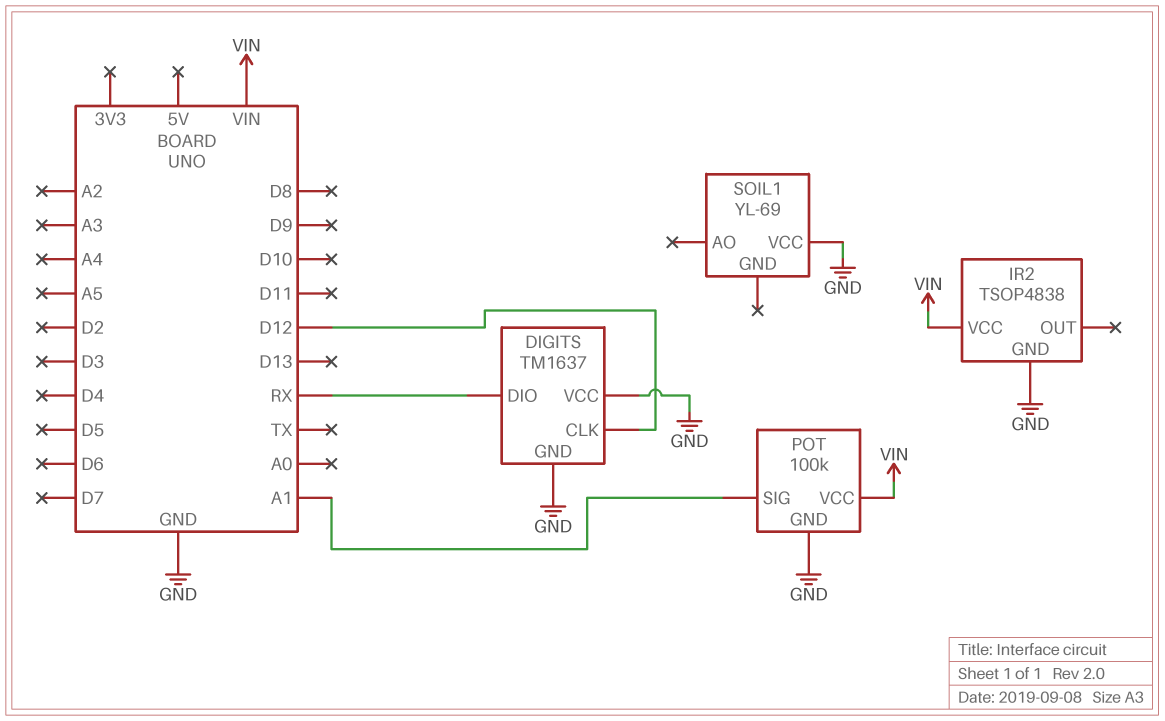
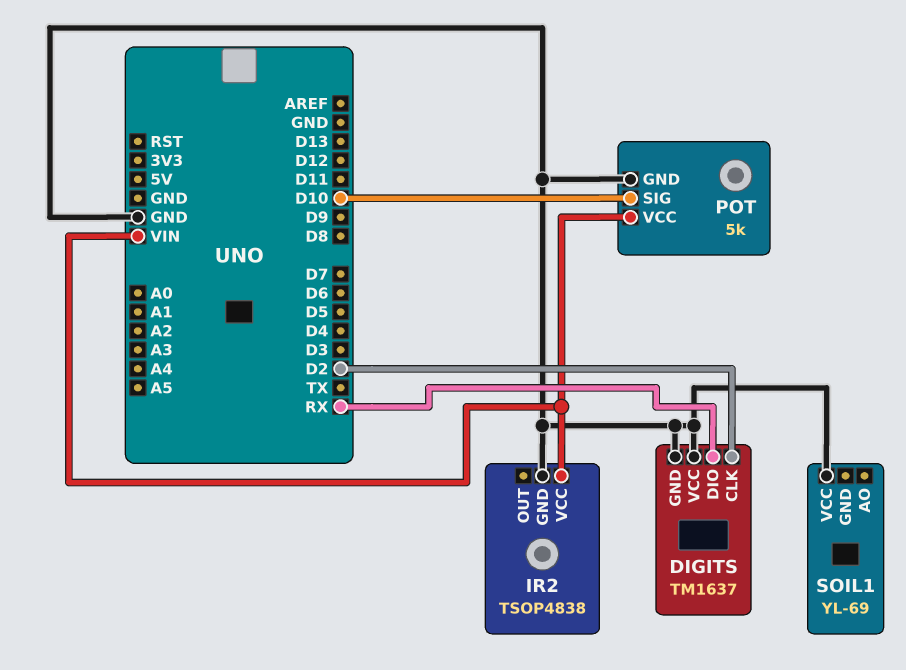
DIGITS pin CLK: D12 -> D2
POT: 100k -> 5k
POT pin SIG: A1 -> D10

